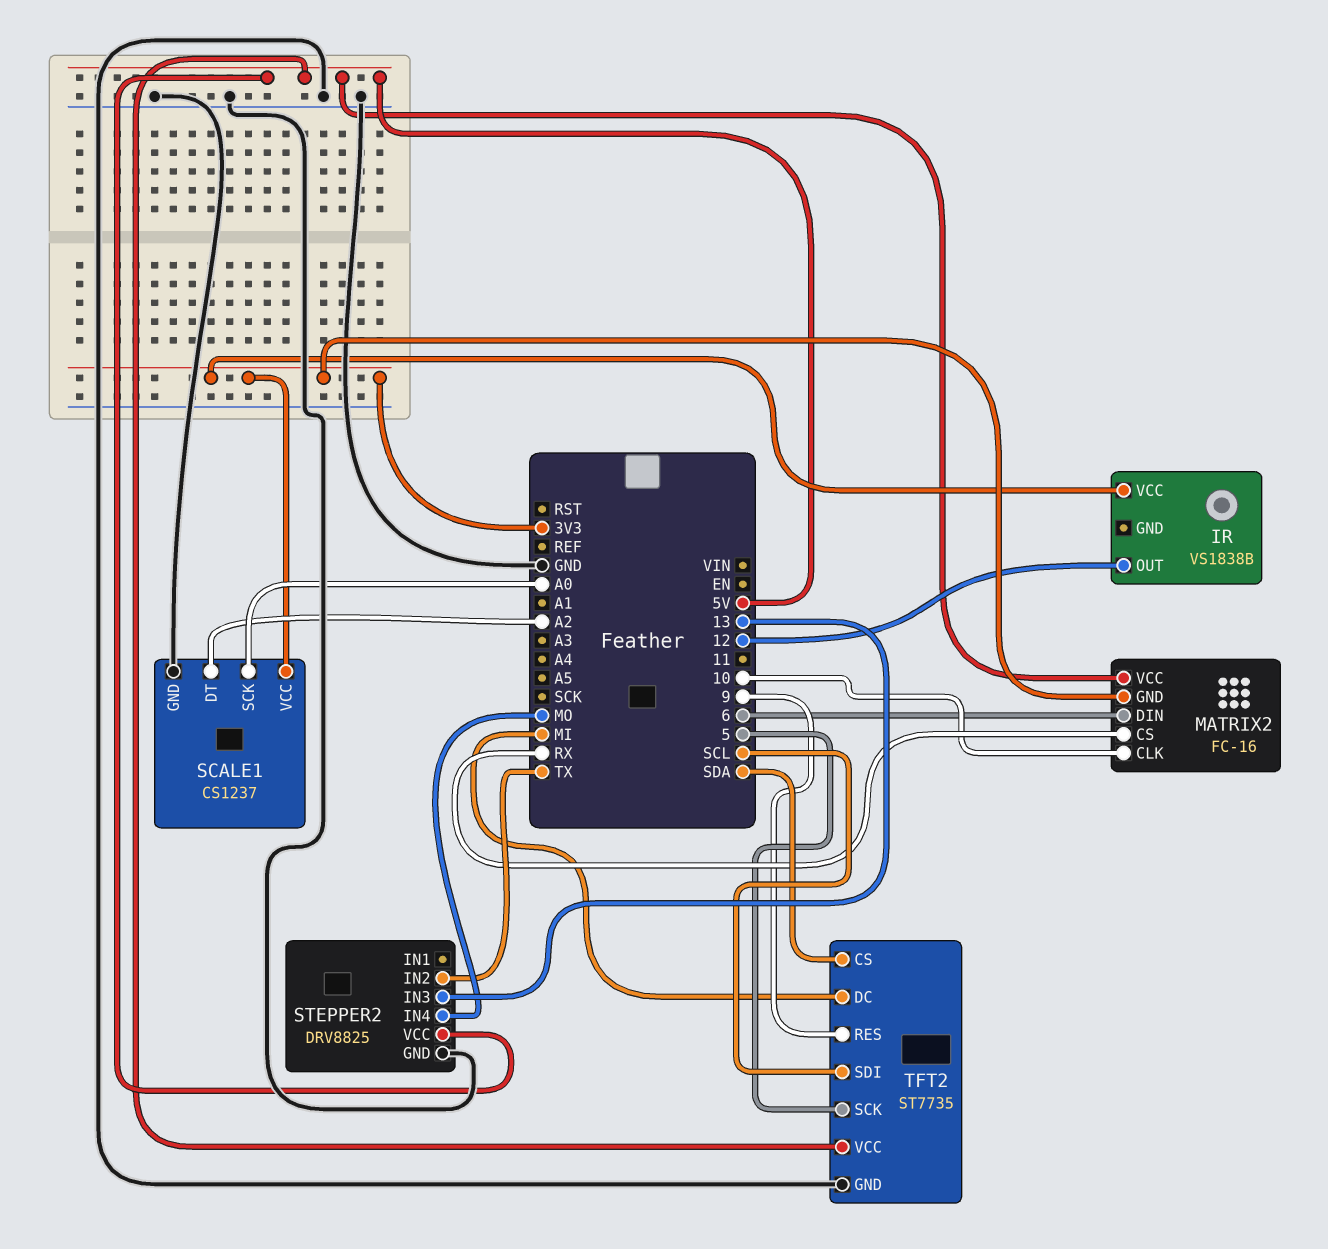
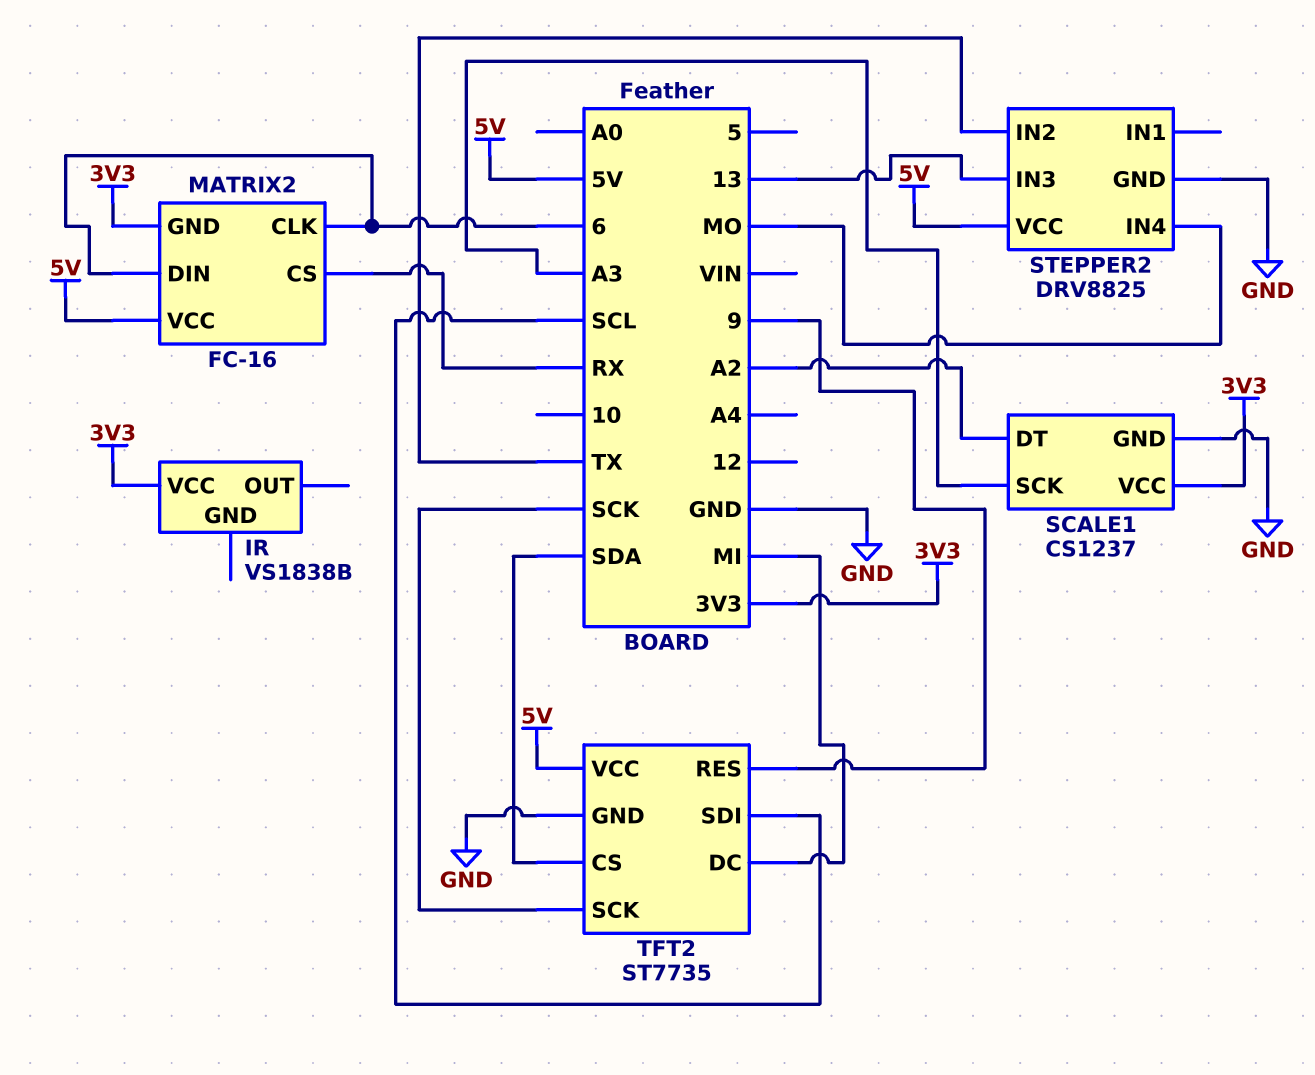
IR pin OUT: 12 -> none
MATRIX2 pin CLK: 10 -> 6
SCALE1 pin SCK: A0 -> A3
TFT2 pin SCK: 5 -> SCK

